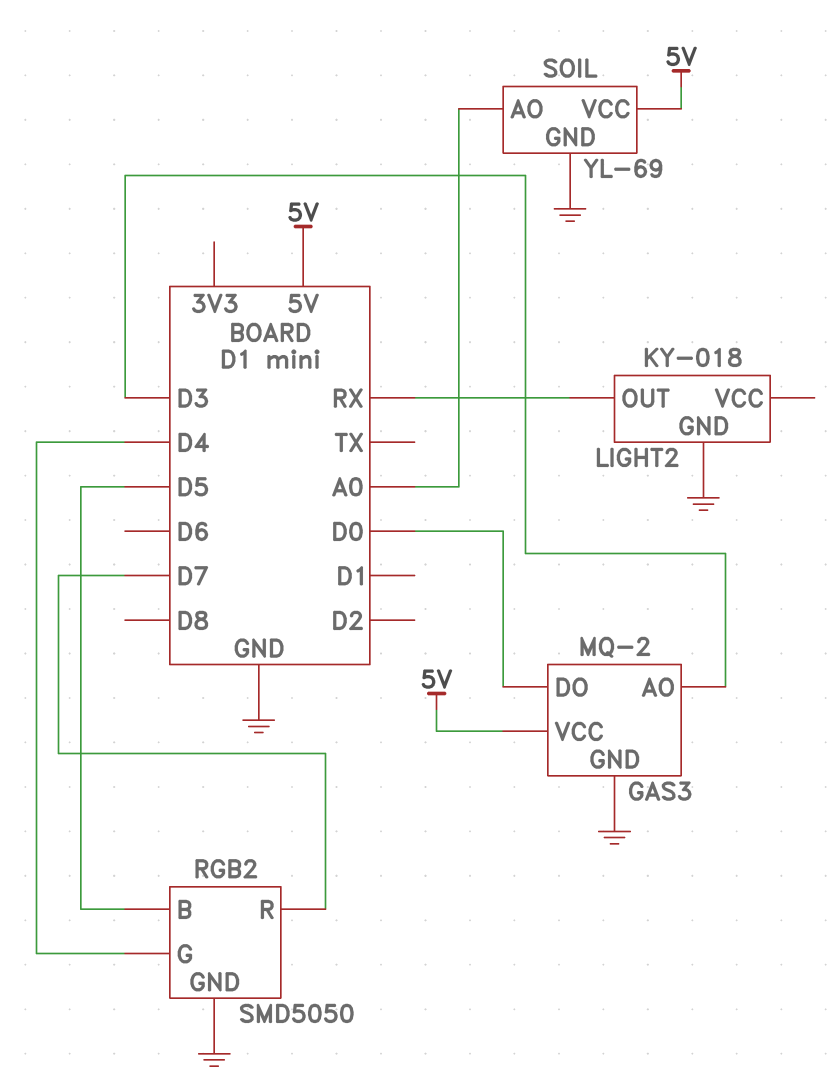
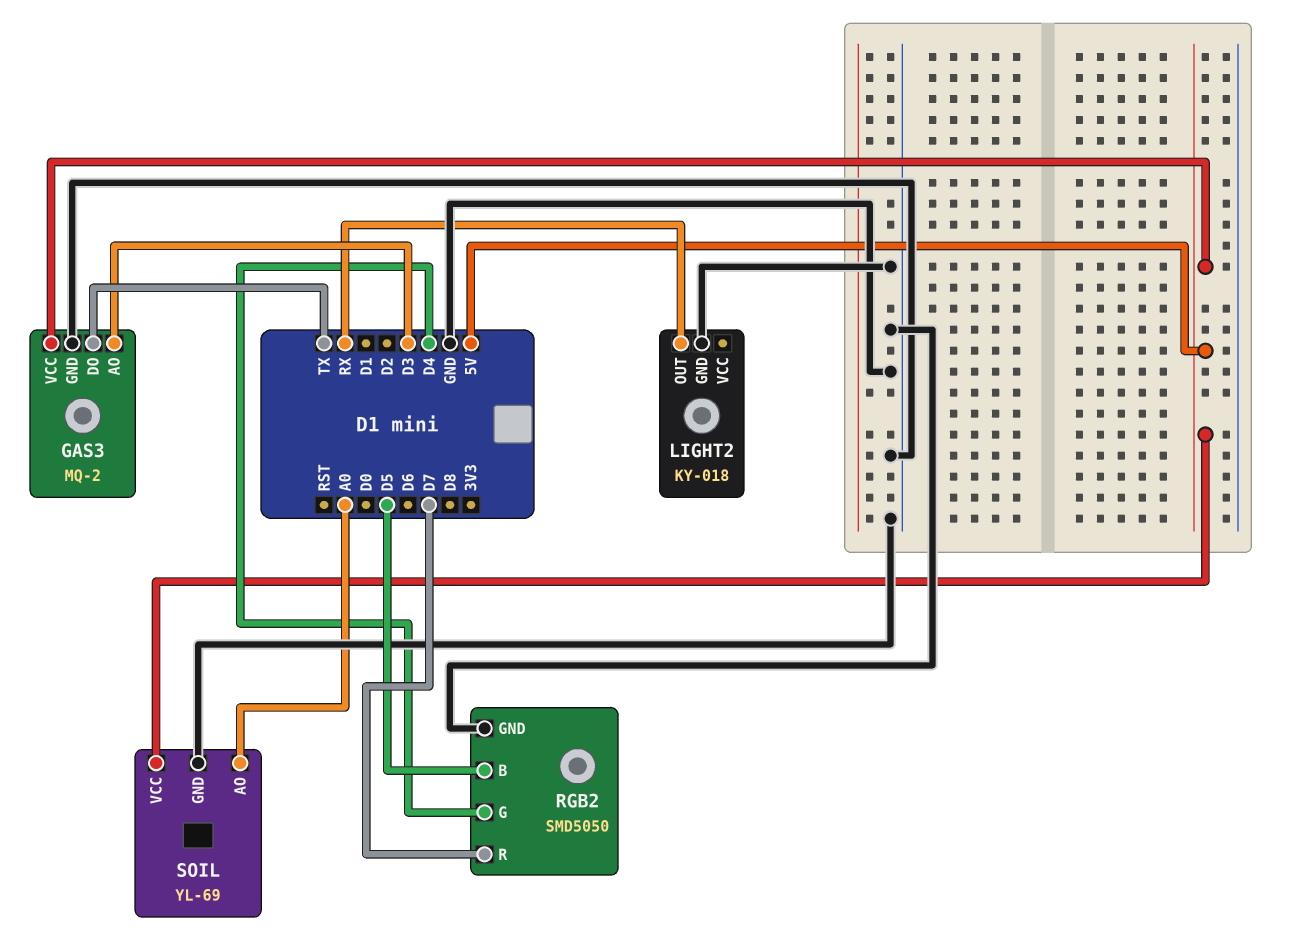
GAS3 pin DO: D0 -> TX

